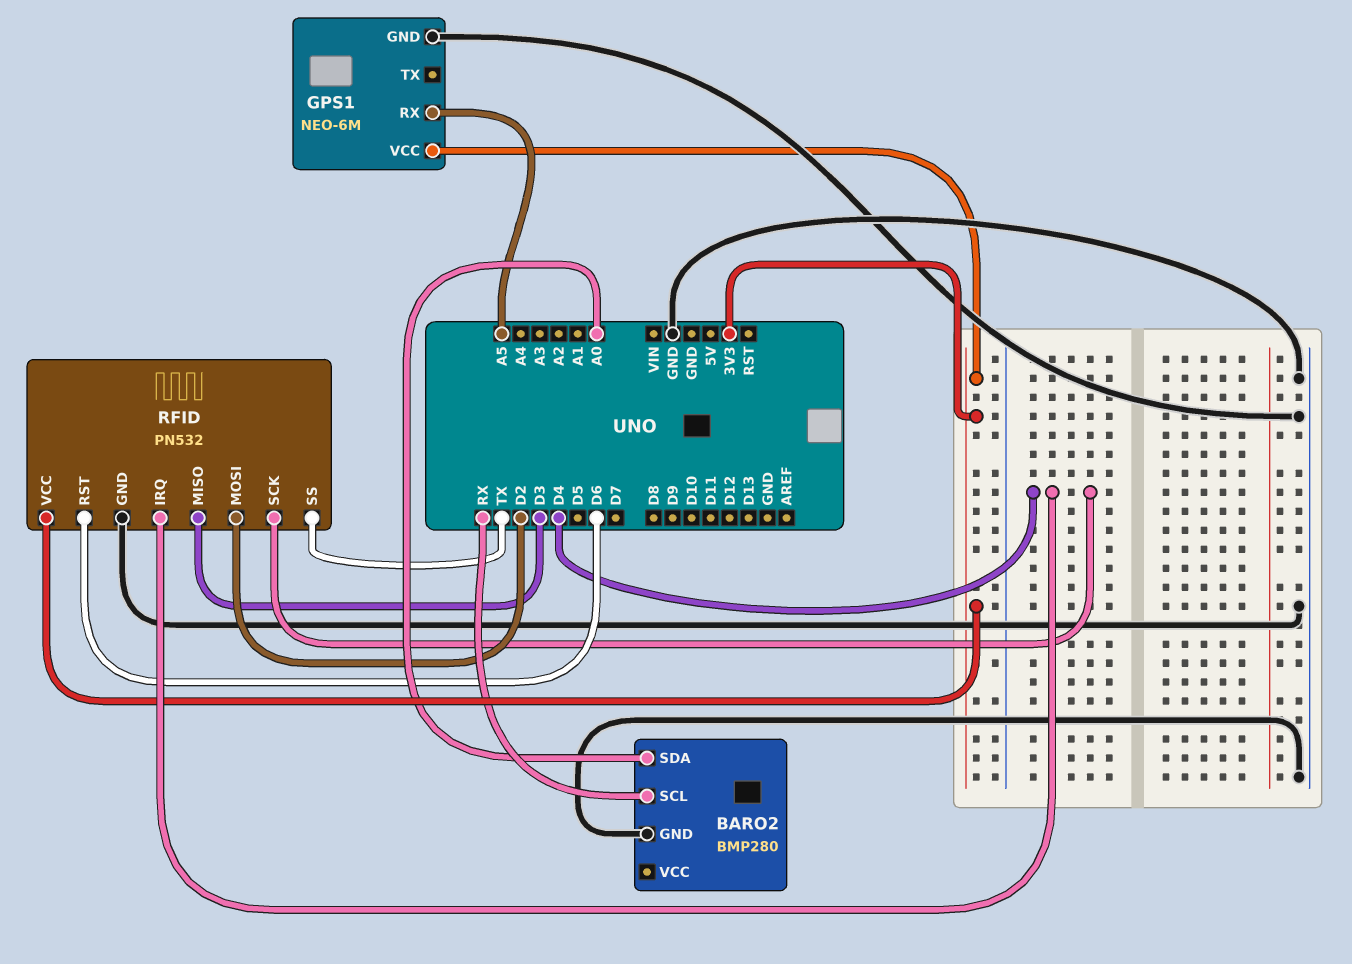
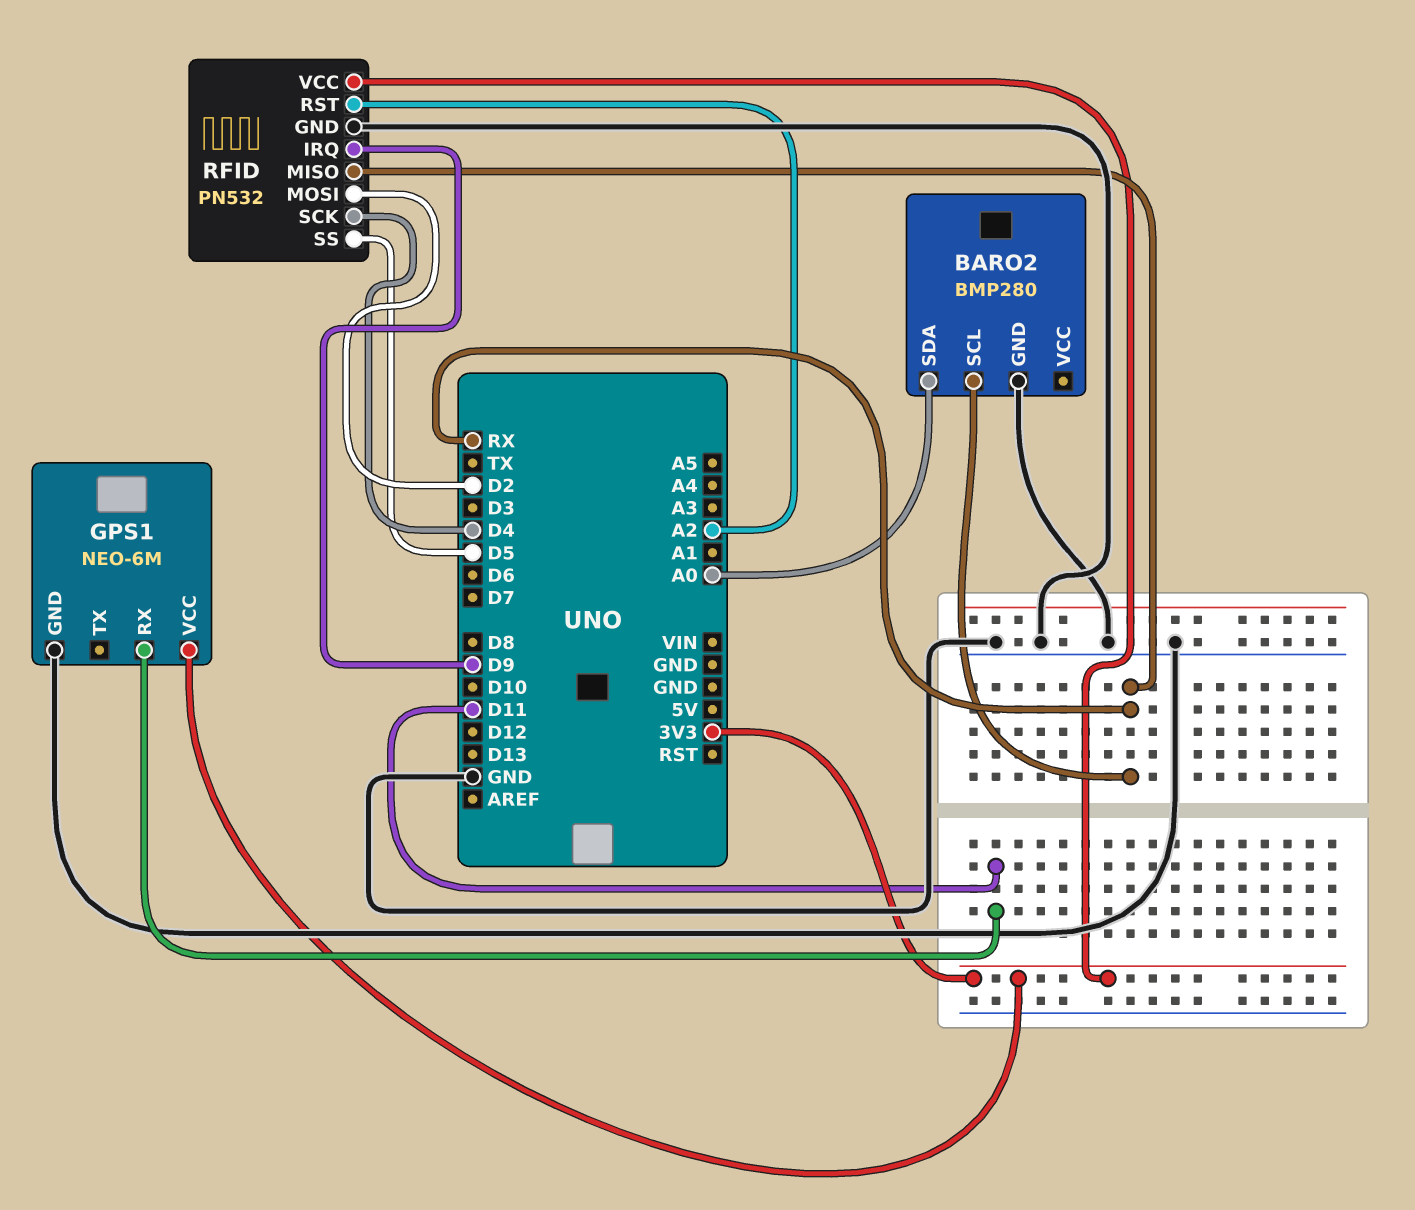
GPS1 pin RX: A5 -> D11
RFID pin IRQ: D4 -> D9
RFID pin MISO: D3 -> RX
RFID pin RST: D6 -> A2
RFID pin SS: TX -> D5

